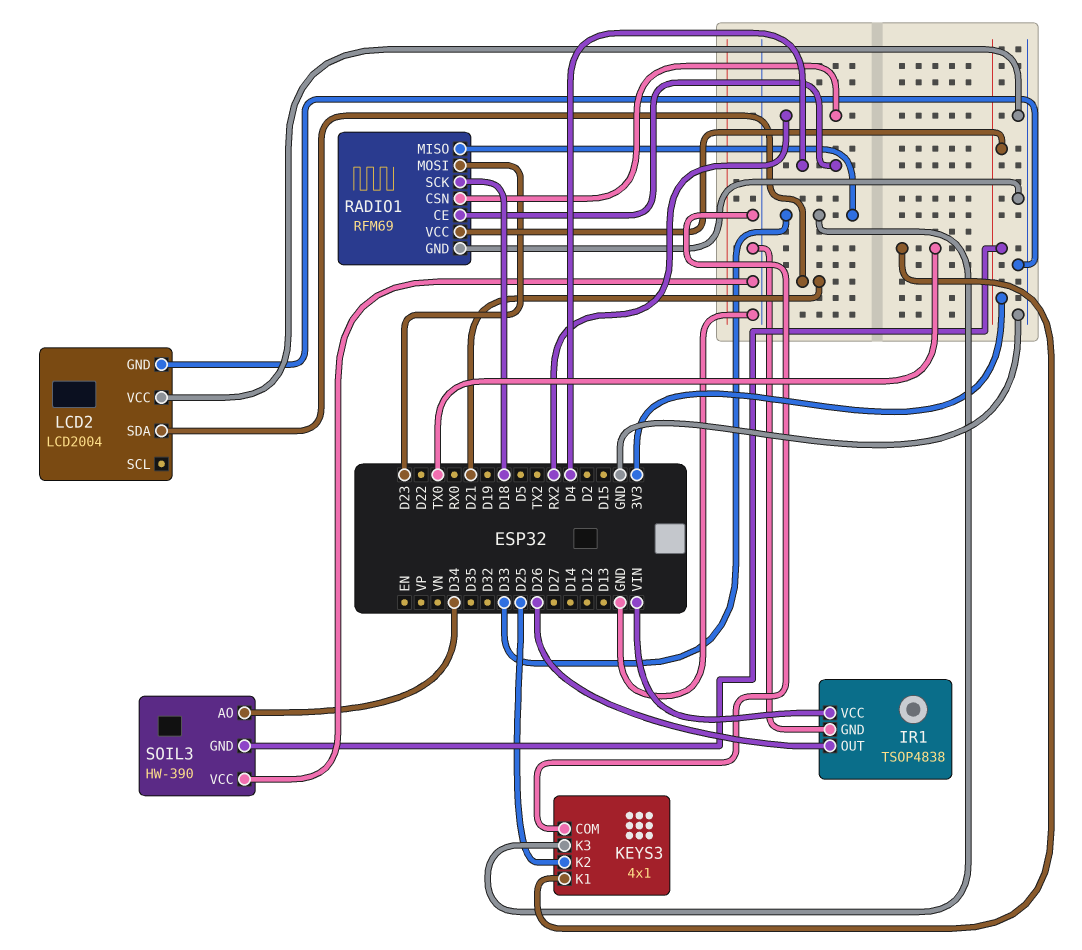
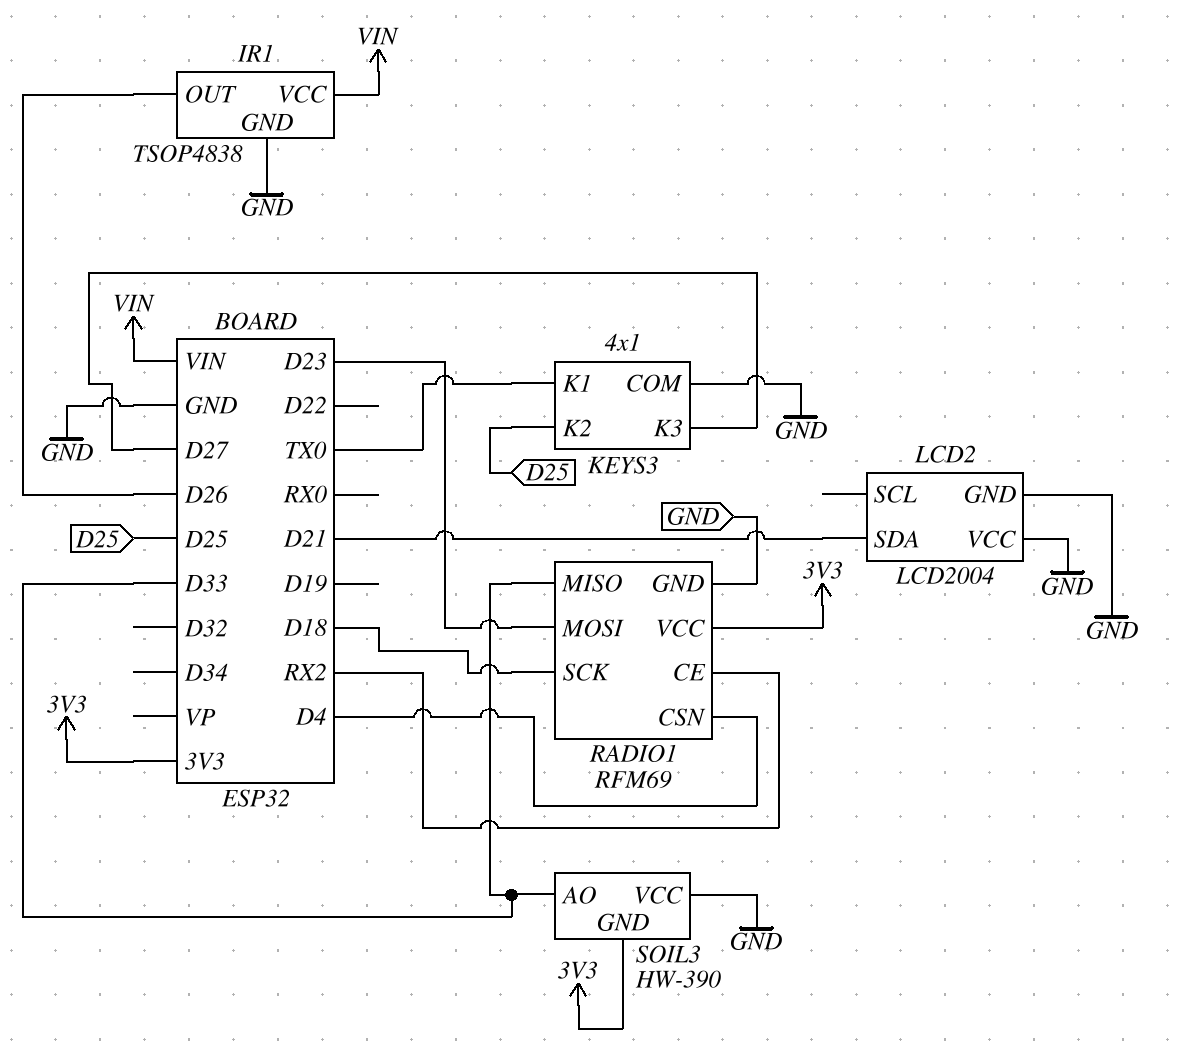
KEYS3 pin K3: D33 -> D27
RADIO1 pin CE: D4 -> RX2
RADIO1 pin CSN: RX2 -> D4
SOIL3 pin AO: D34 -> D33

